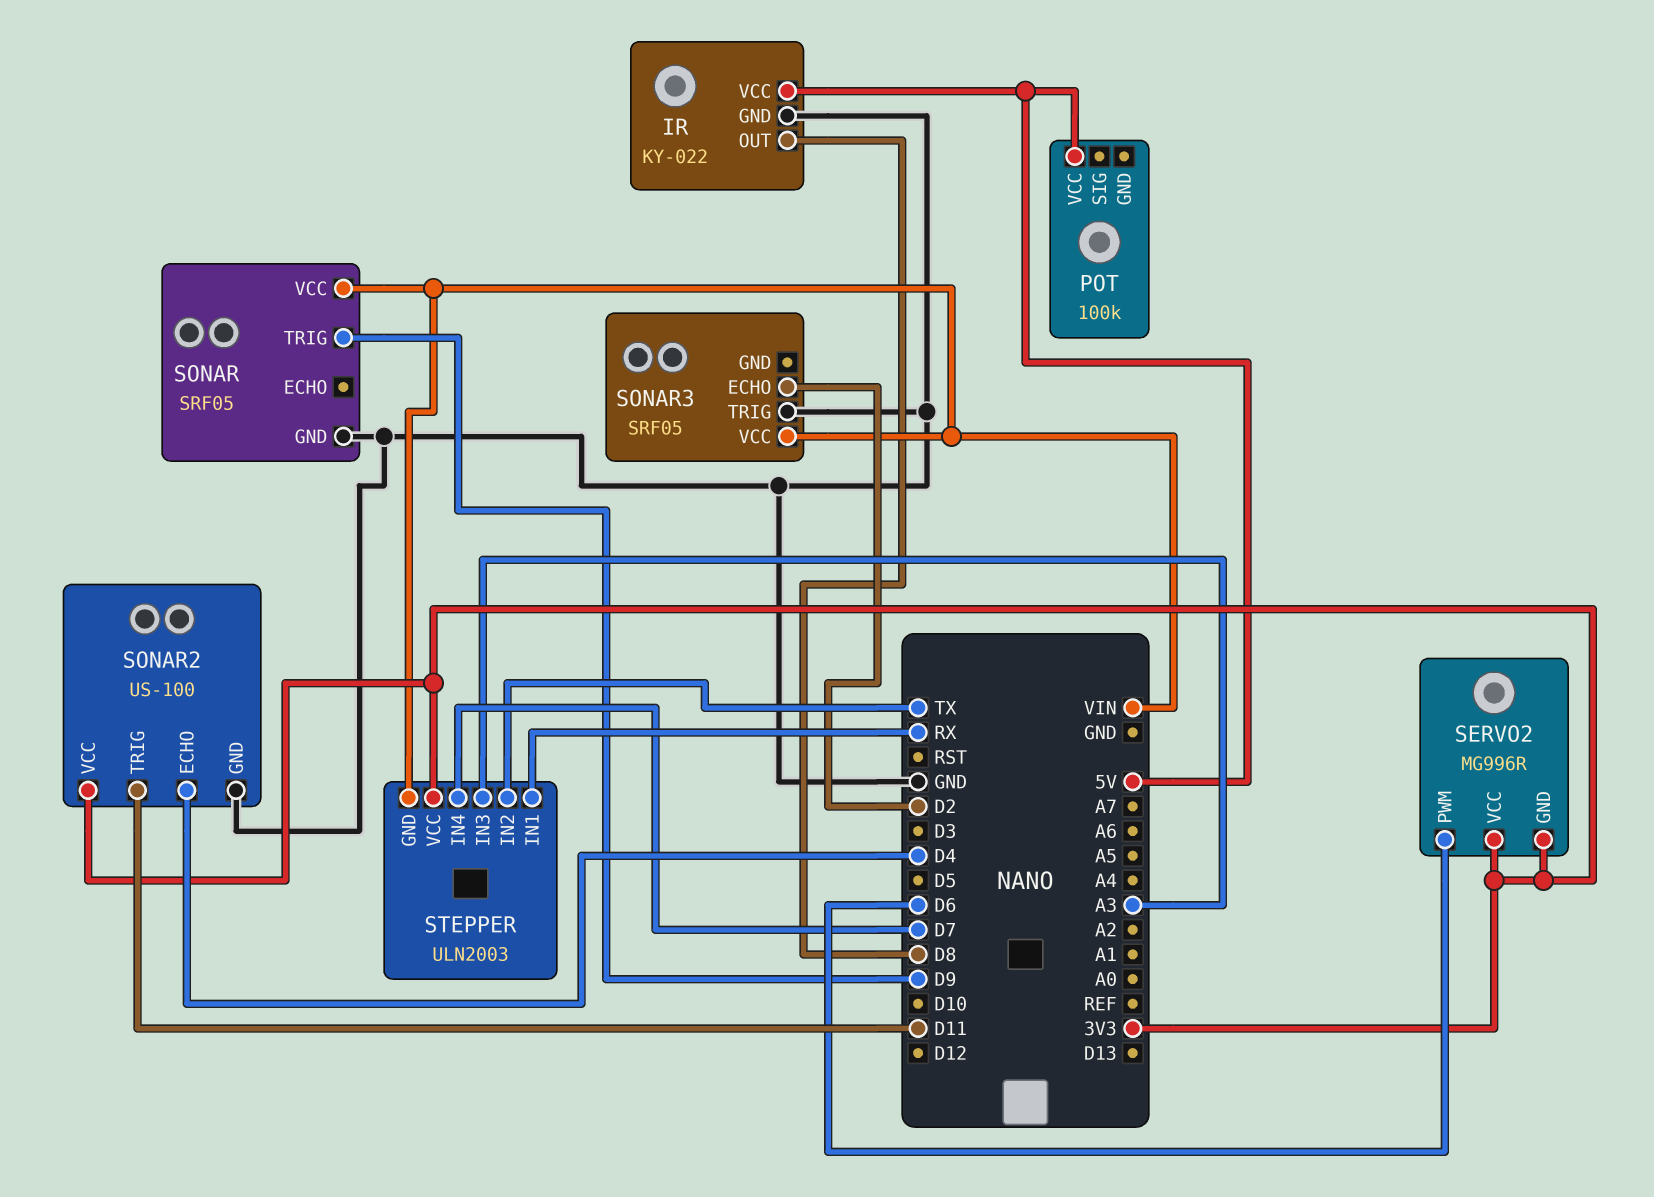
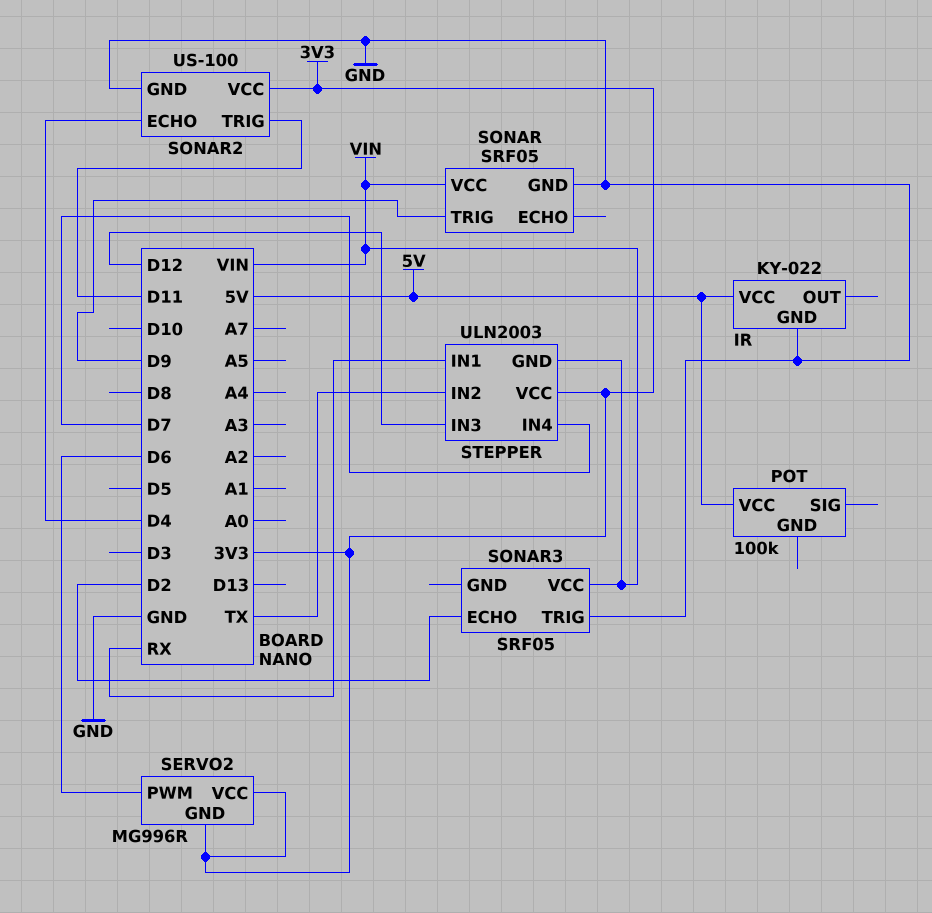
IR pin OUT: D8 -> none
STEPPER pin IN3: A3 -> D12

